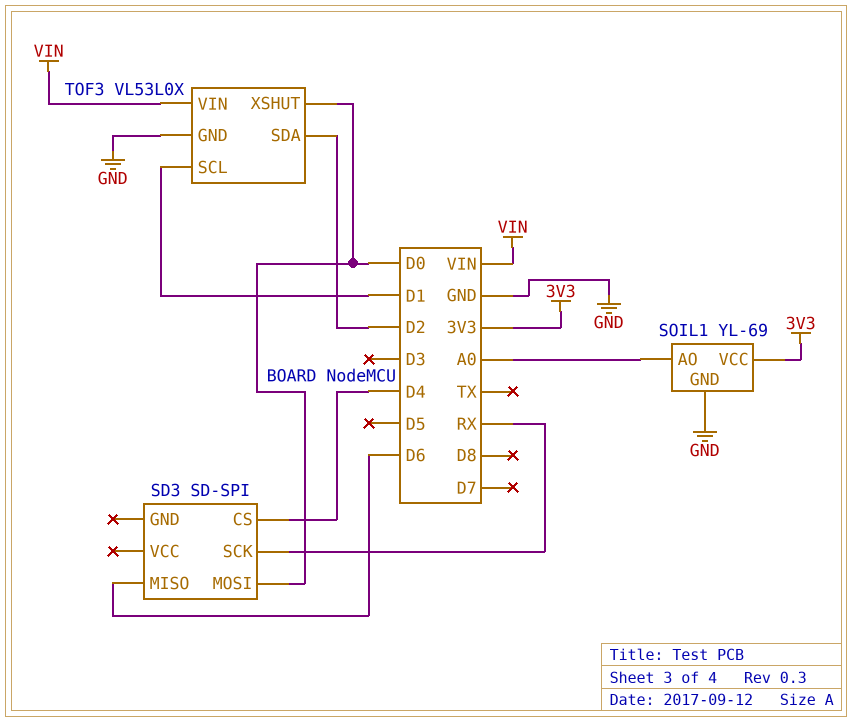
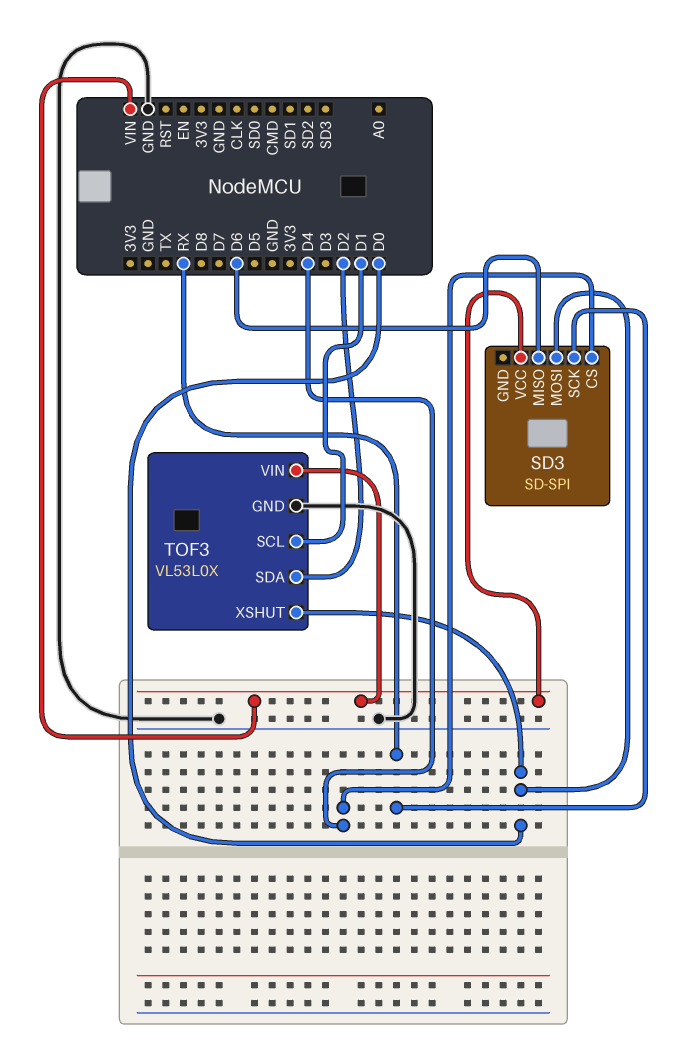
SD3 pin VCC: none -> VIN
SOIL1: YL-69 -> none
SOIL1 pin AO: A0 -> none
SOIL1 pin GND: GND -> none
SOIL1 pin VCC: 3V3 -> none

